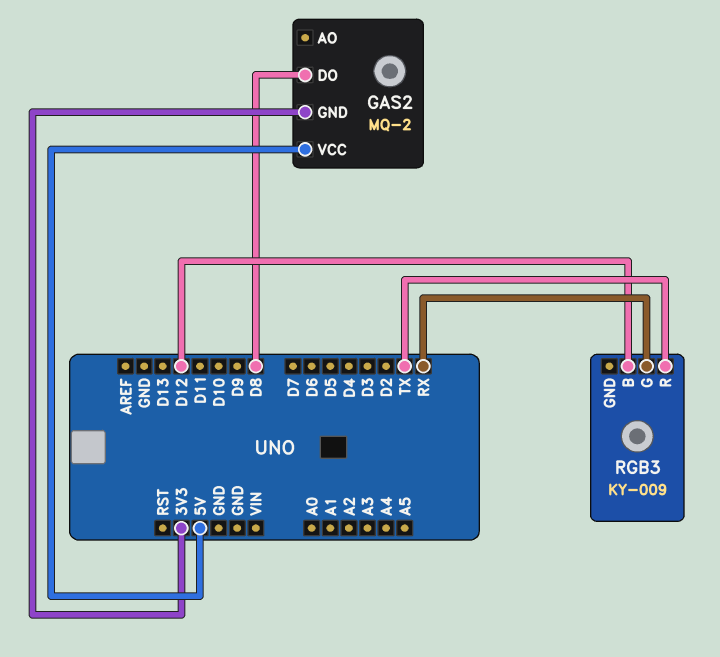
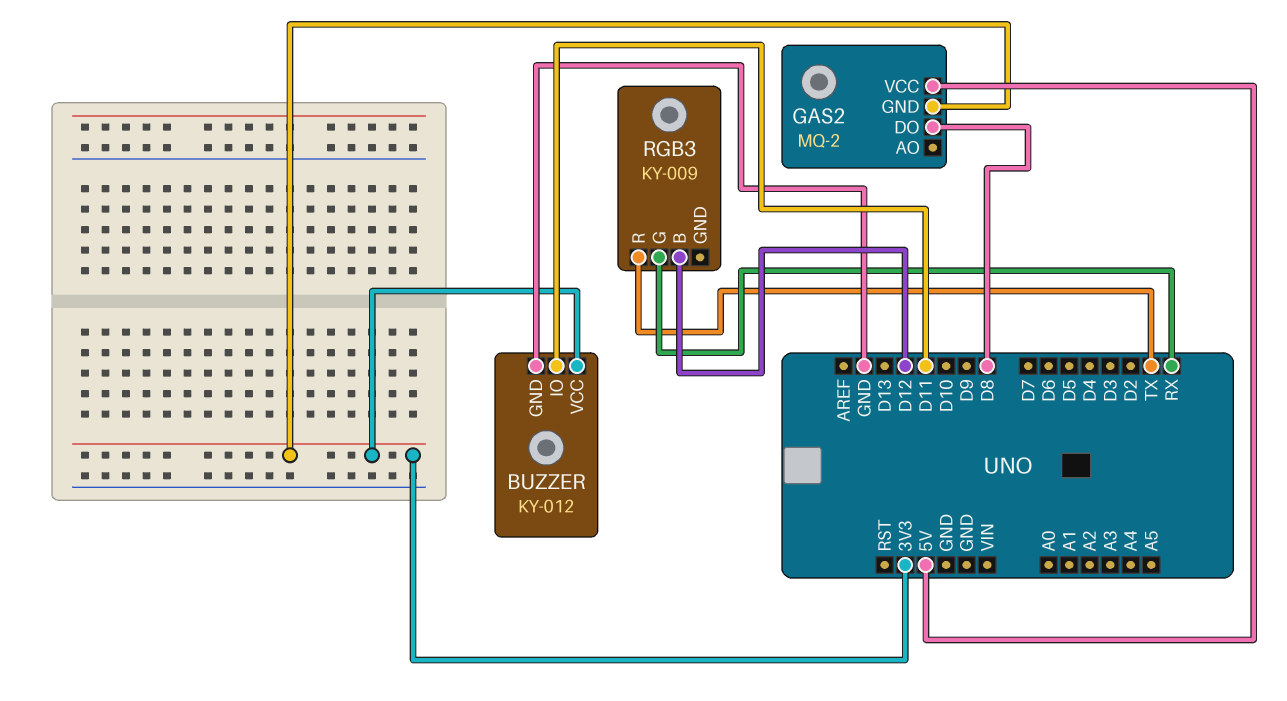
BUZZER: none -> KY-012
BUZZER pin GND: none -> GND
BUZZER pin IO: none -> D11
BUZZER pin VCC: none -> 3V3

